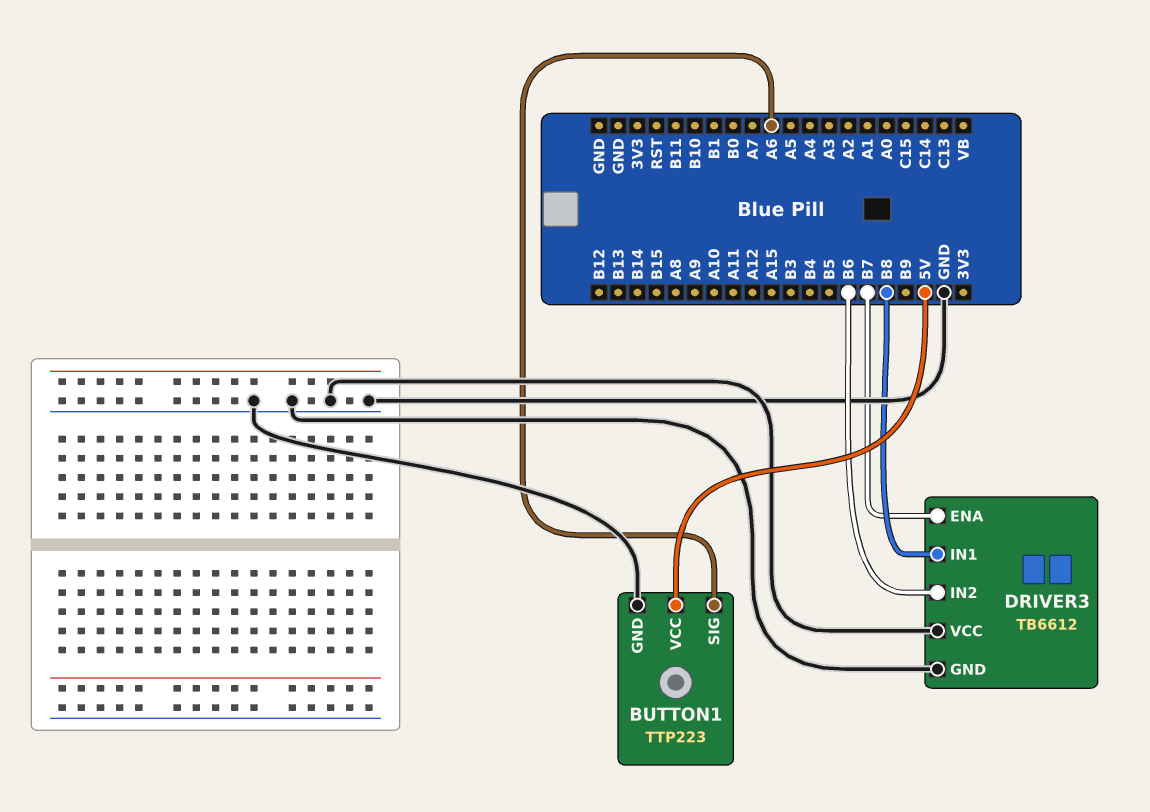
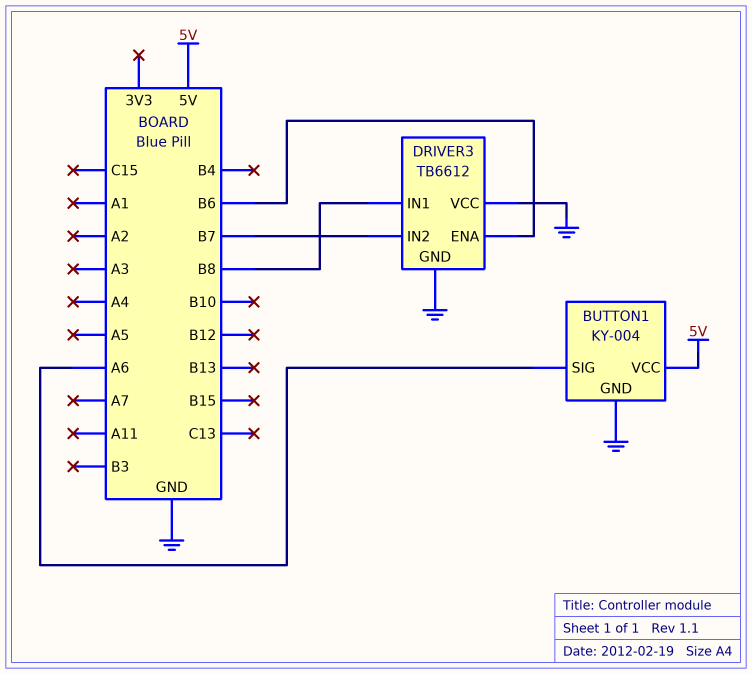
BUTTON1: TTP223 -> KY-004
DRIVER3 pin ENA: B7 -> B6
DRIVER3 pin IN2: B6 -> B7

